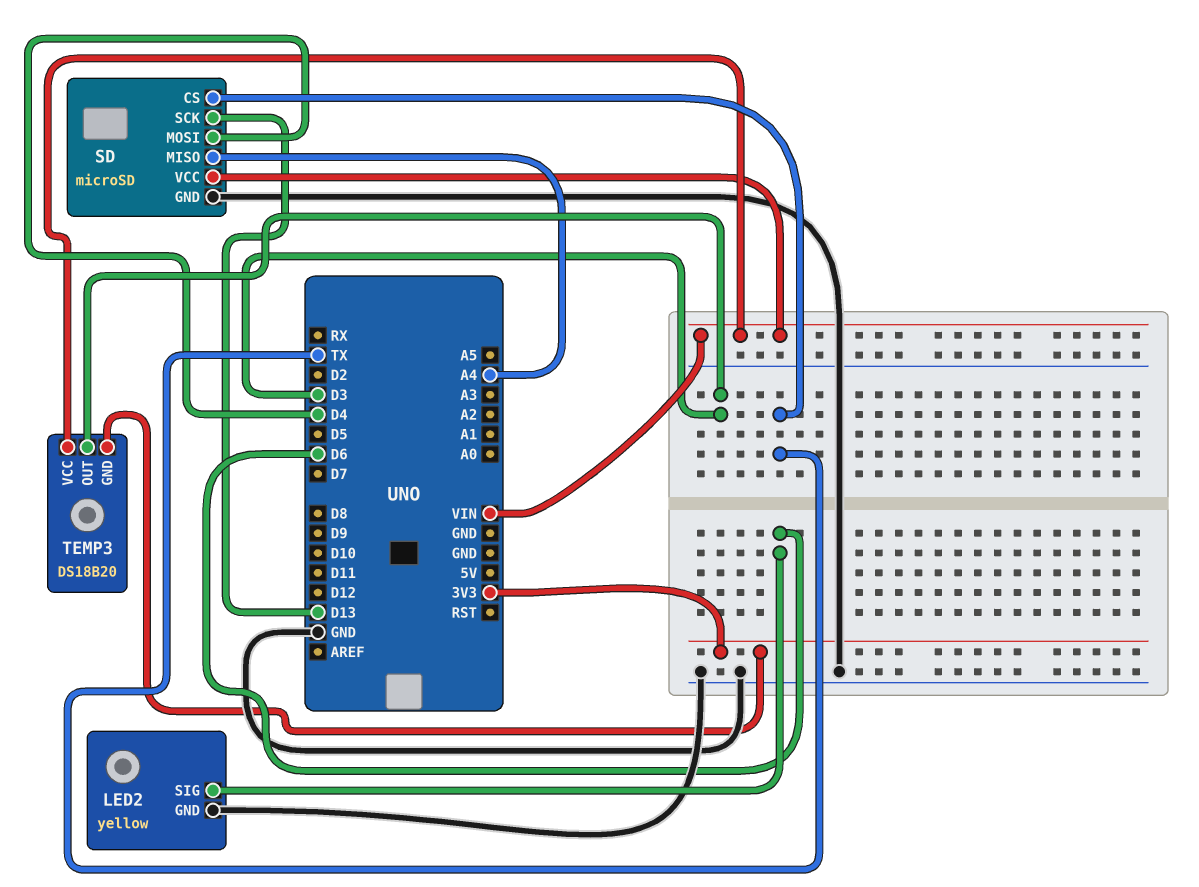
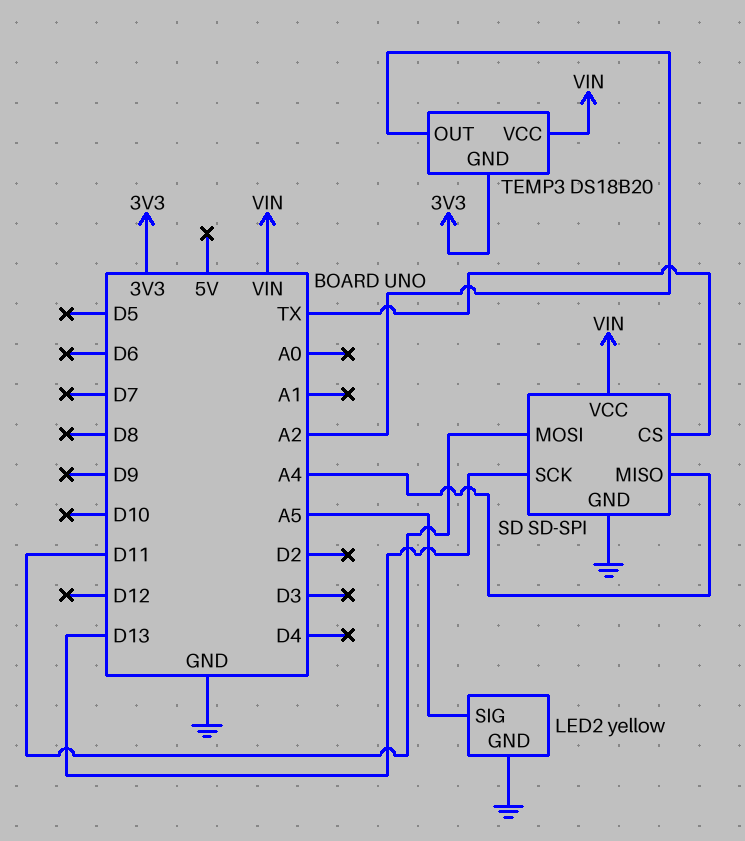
LED2 pin SIG: D6 -> A5
SD: microSD -> SD-SPI
SD pin MOSI: D4 -> D11
TEMP3 pin OUT: D3 -> A2

